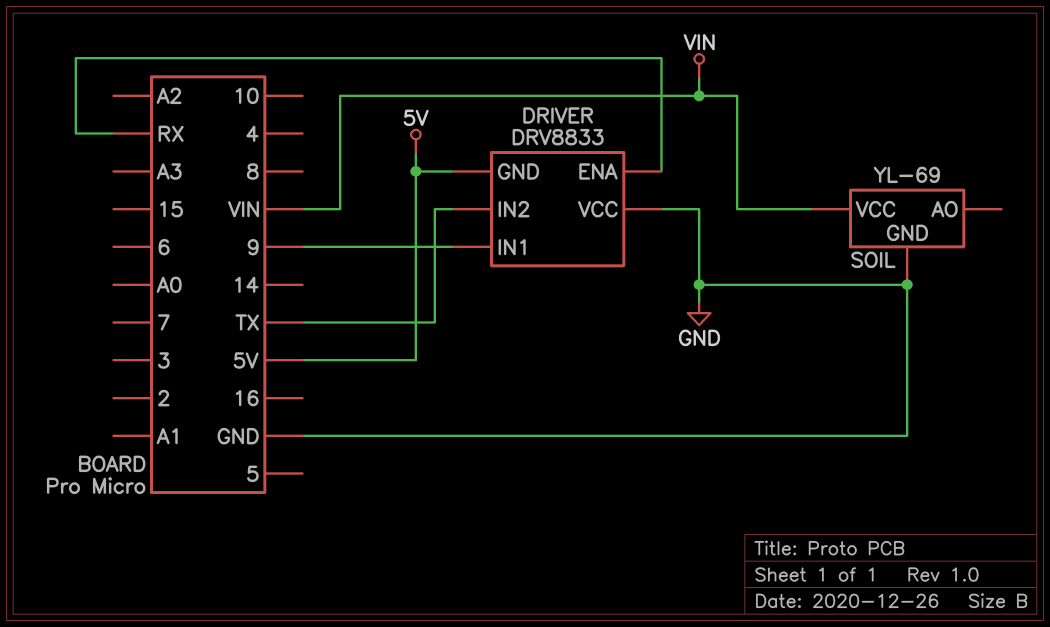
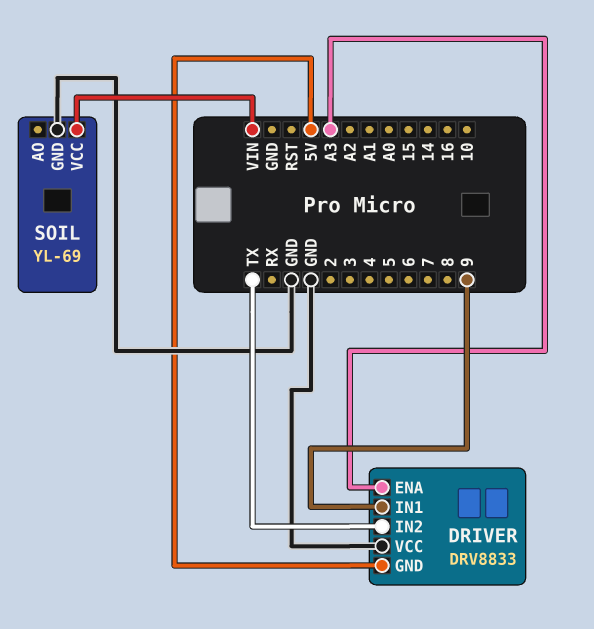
DRIVER pin ENA: RX -> A3

